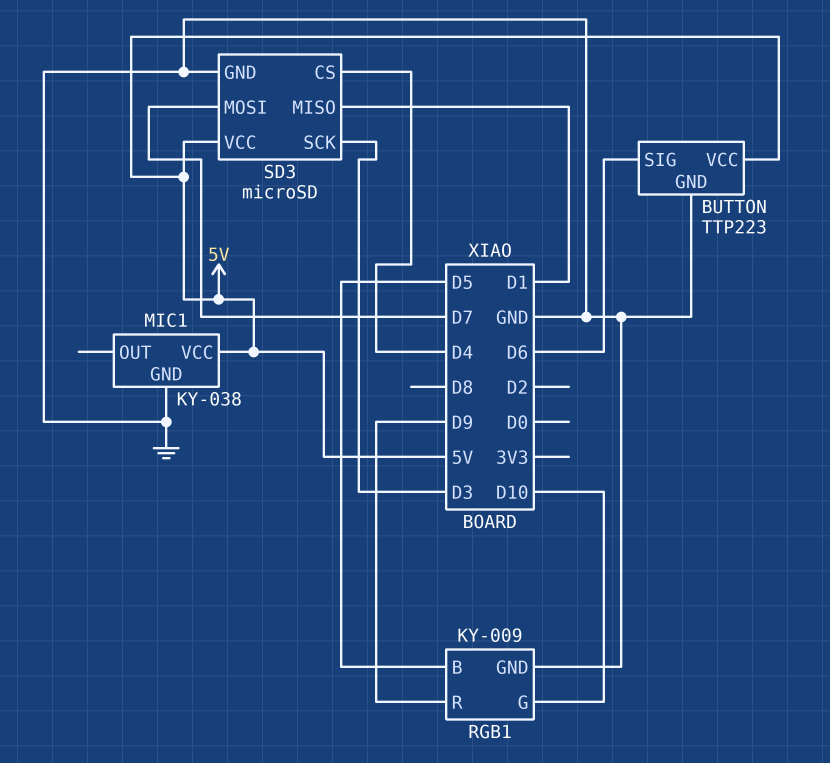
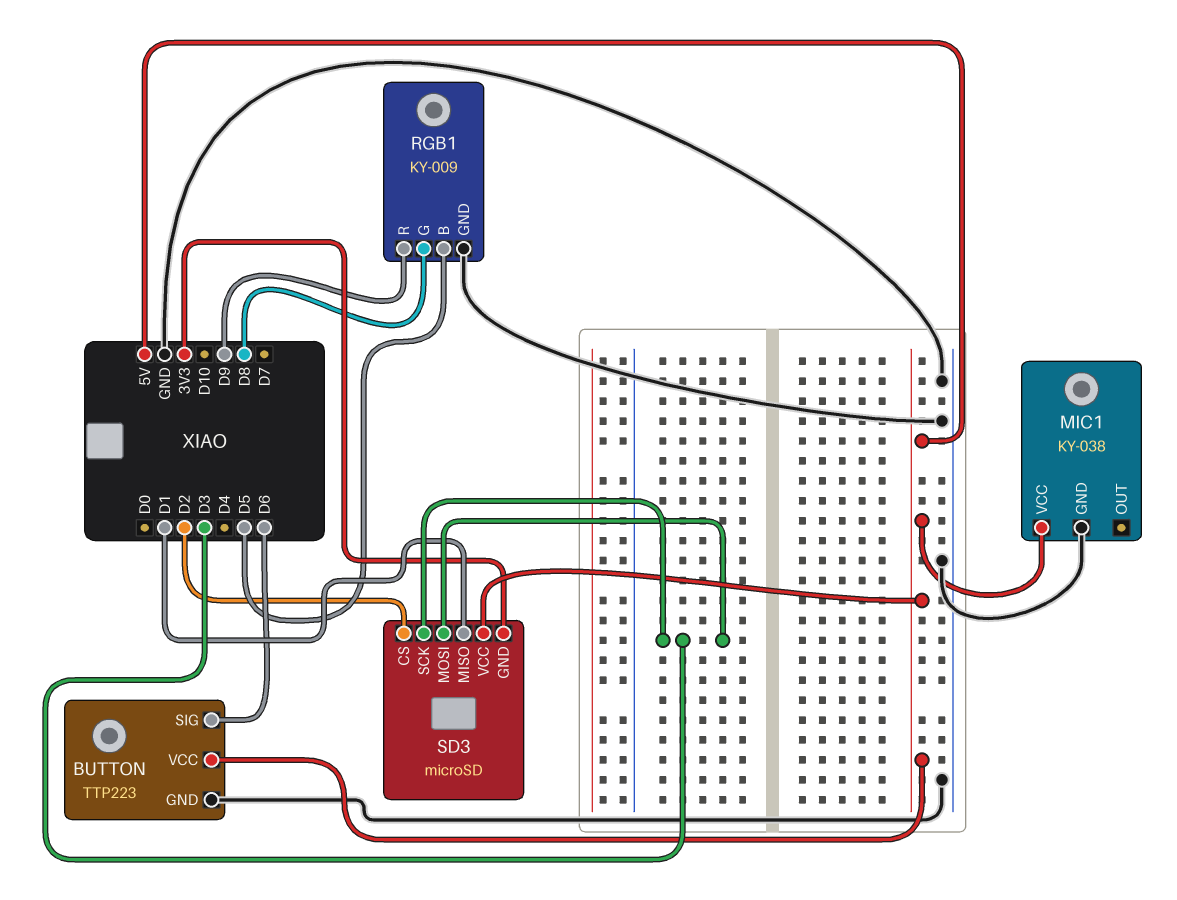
RGB1 pin G: D10 -> D8
SD3 pin CS: D4 -> D2
SD3 pin GND: GND -> 3V3
SD3 pin MOSI: D7 -> D3

